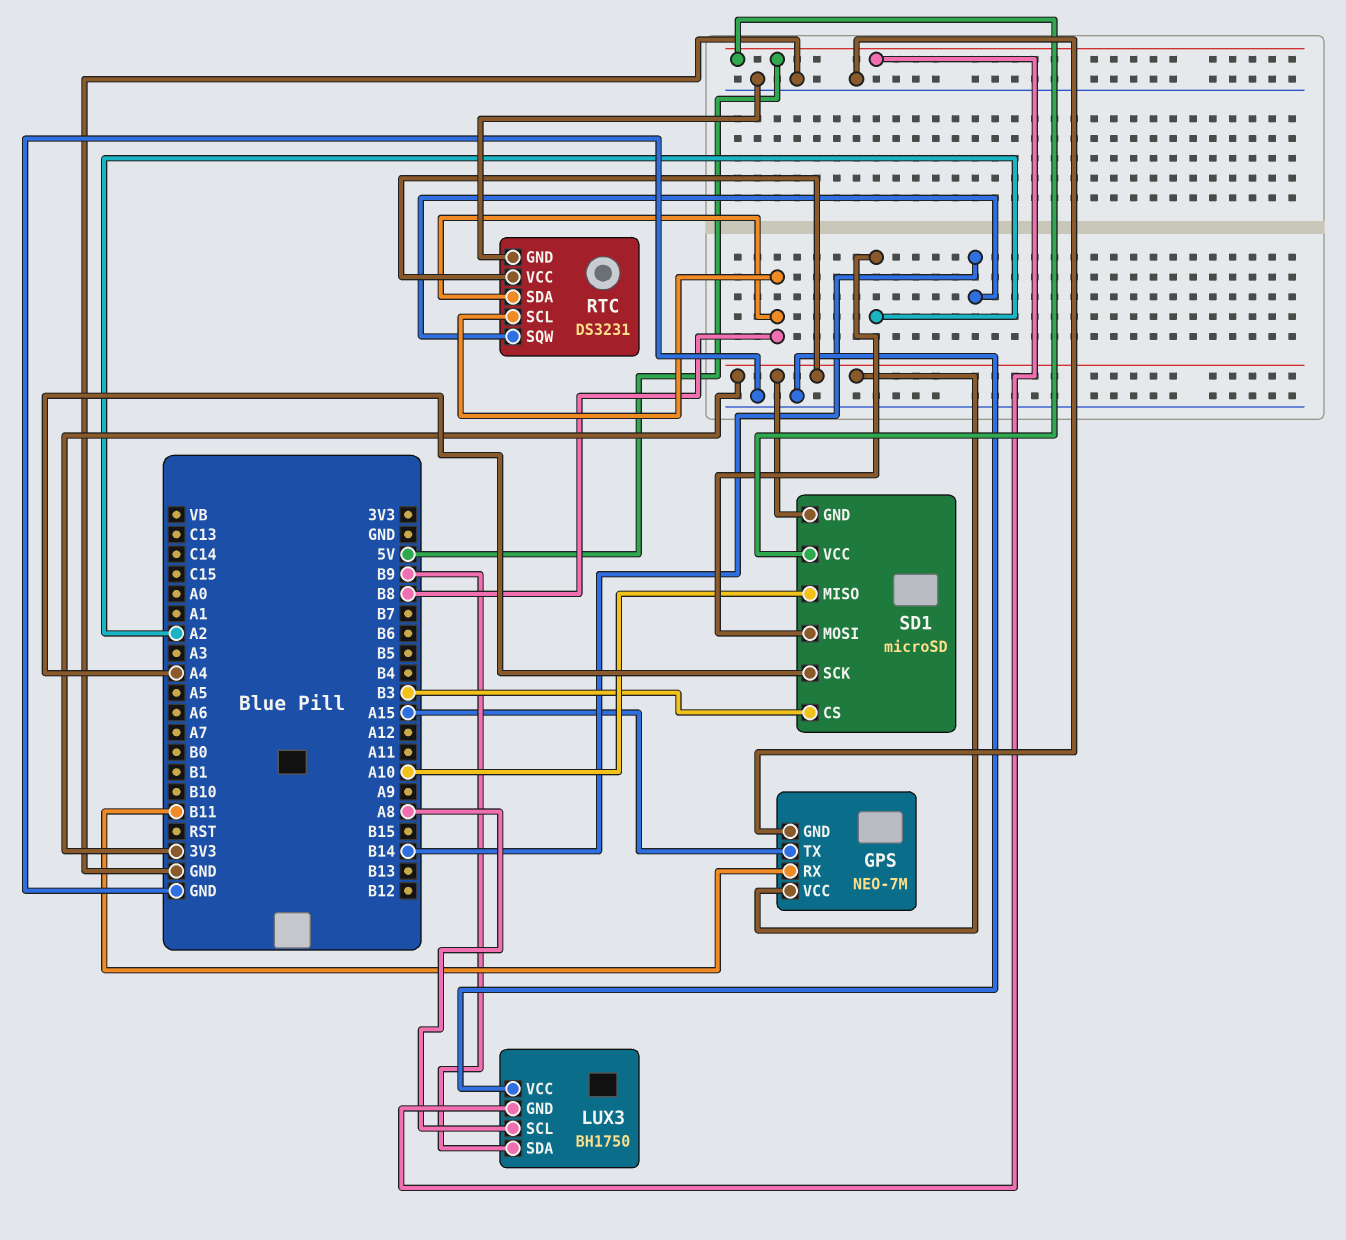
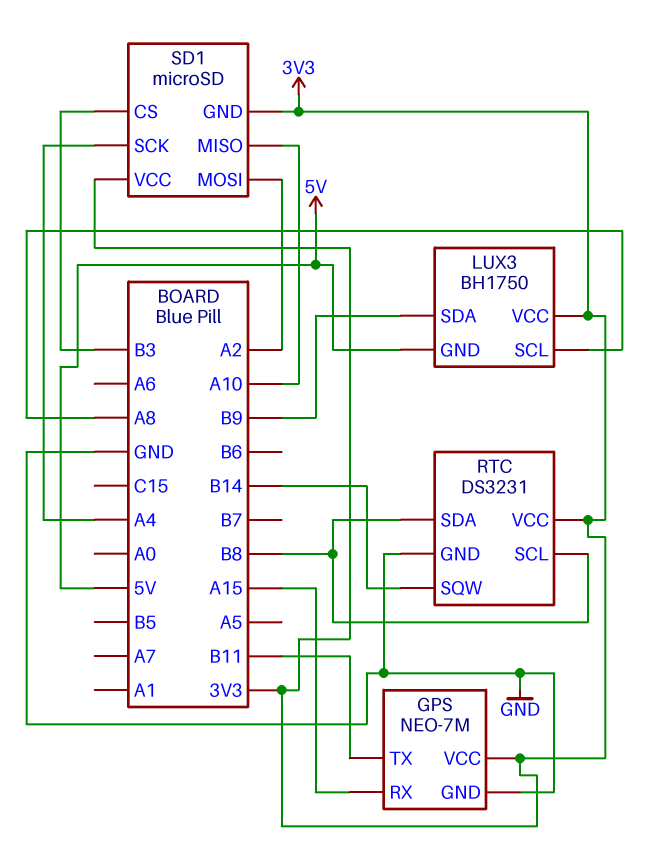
GPS pin RX: B11 -> A15
GPS pin TX: A15 -> B11
LUX3 pin VCC: GND -> 3V3
SD1 pin VCC: 5V -> 3V3

